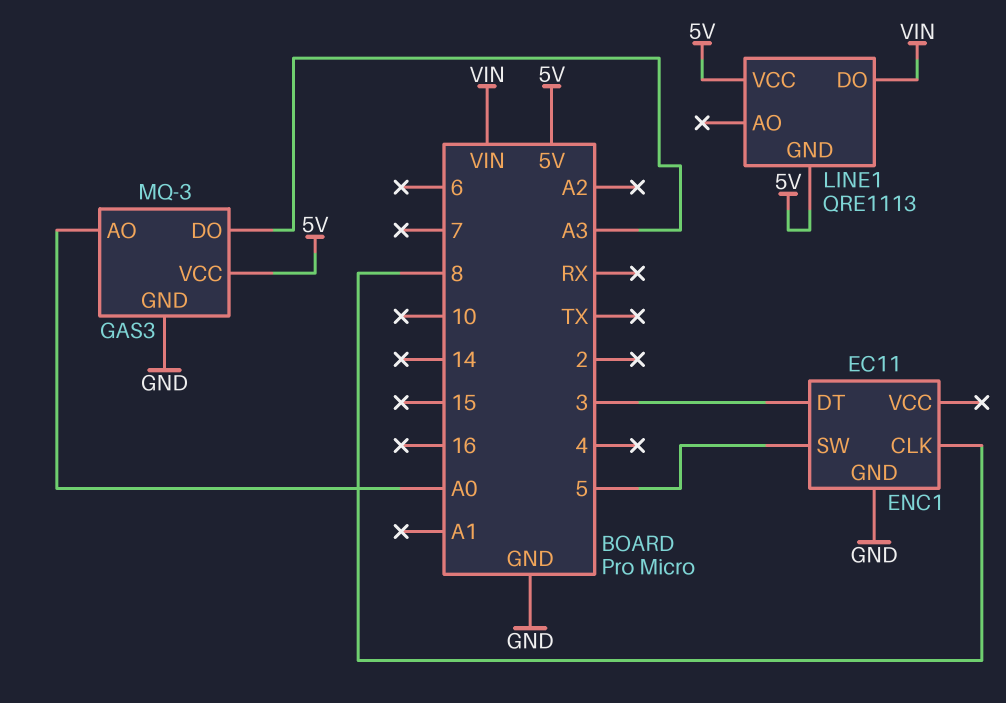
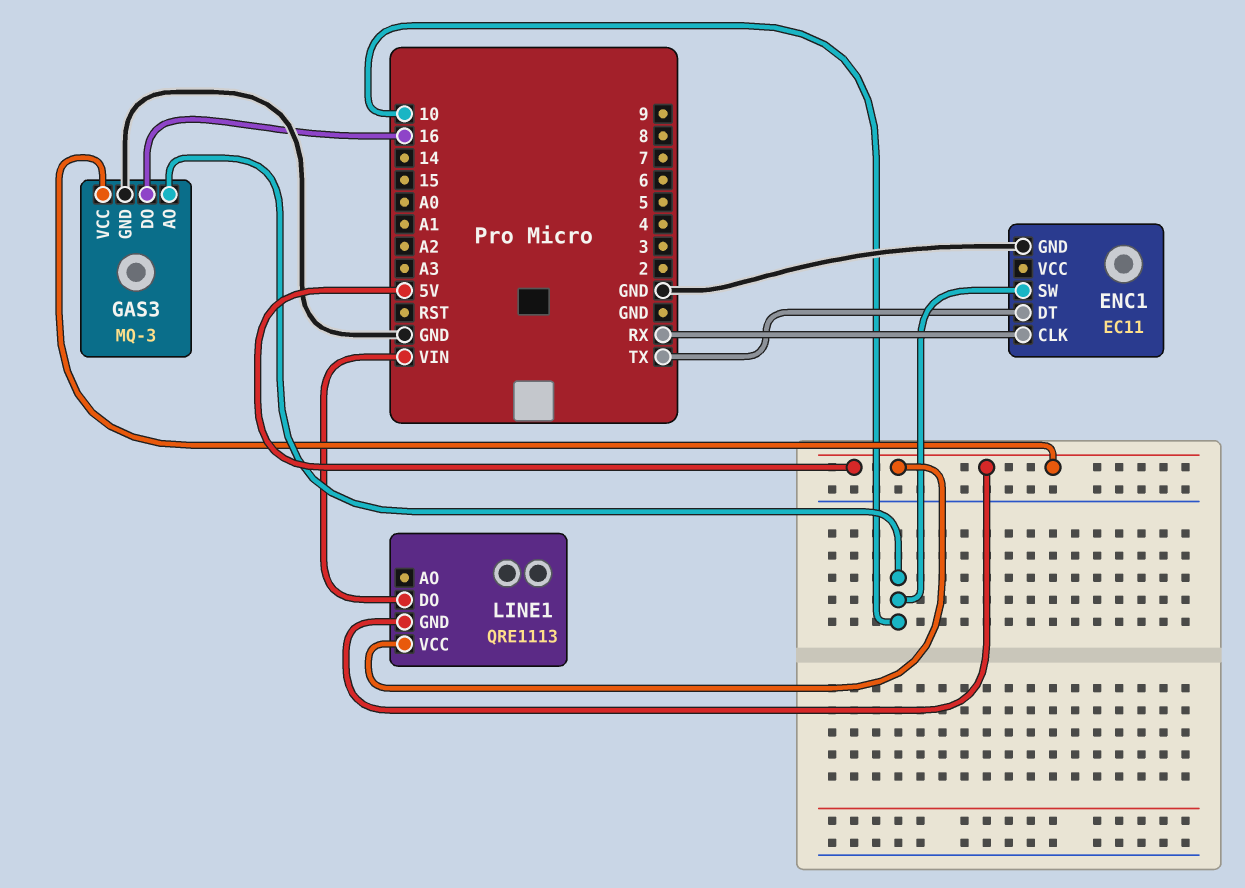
ENC1 pin CLK: 8 -> RX
ENC1 pin DT: 3 -> TX
ENC1 pin SW: 5 -> 10
GAS3 pin AO: A0 -> 10
GAS3 pin DO: A3 -> 16

